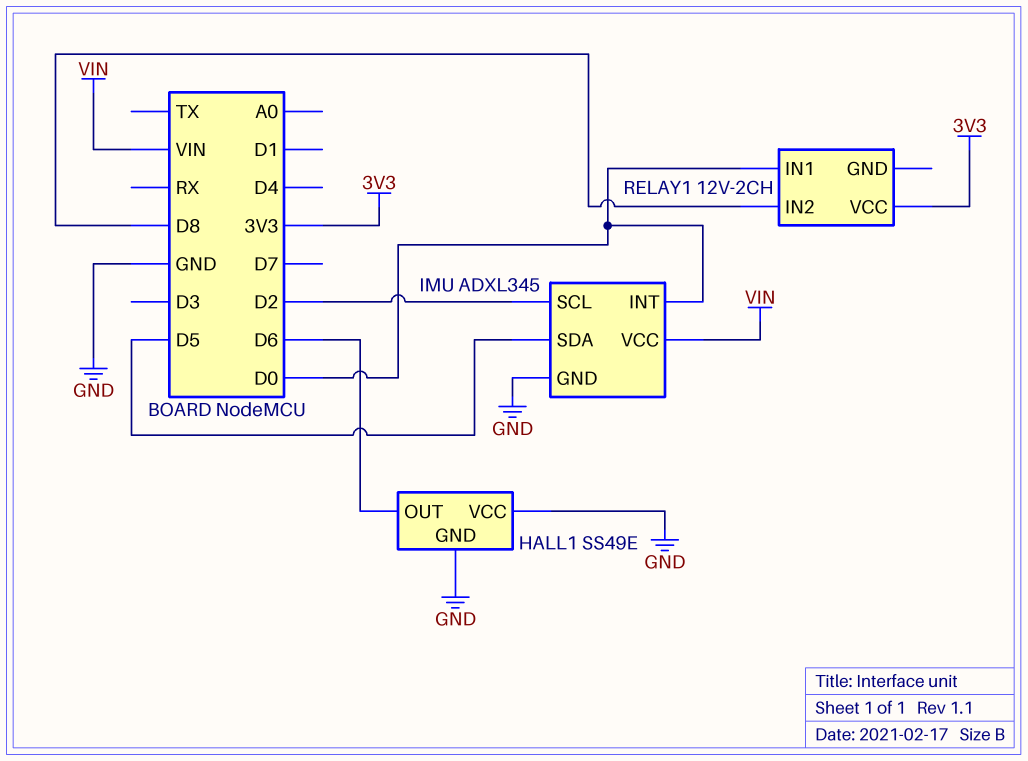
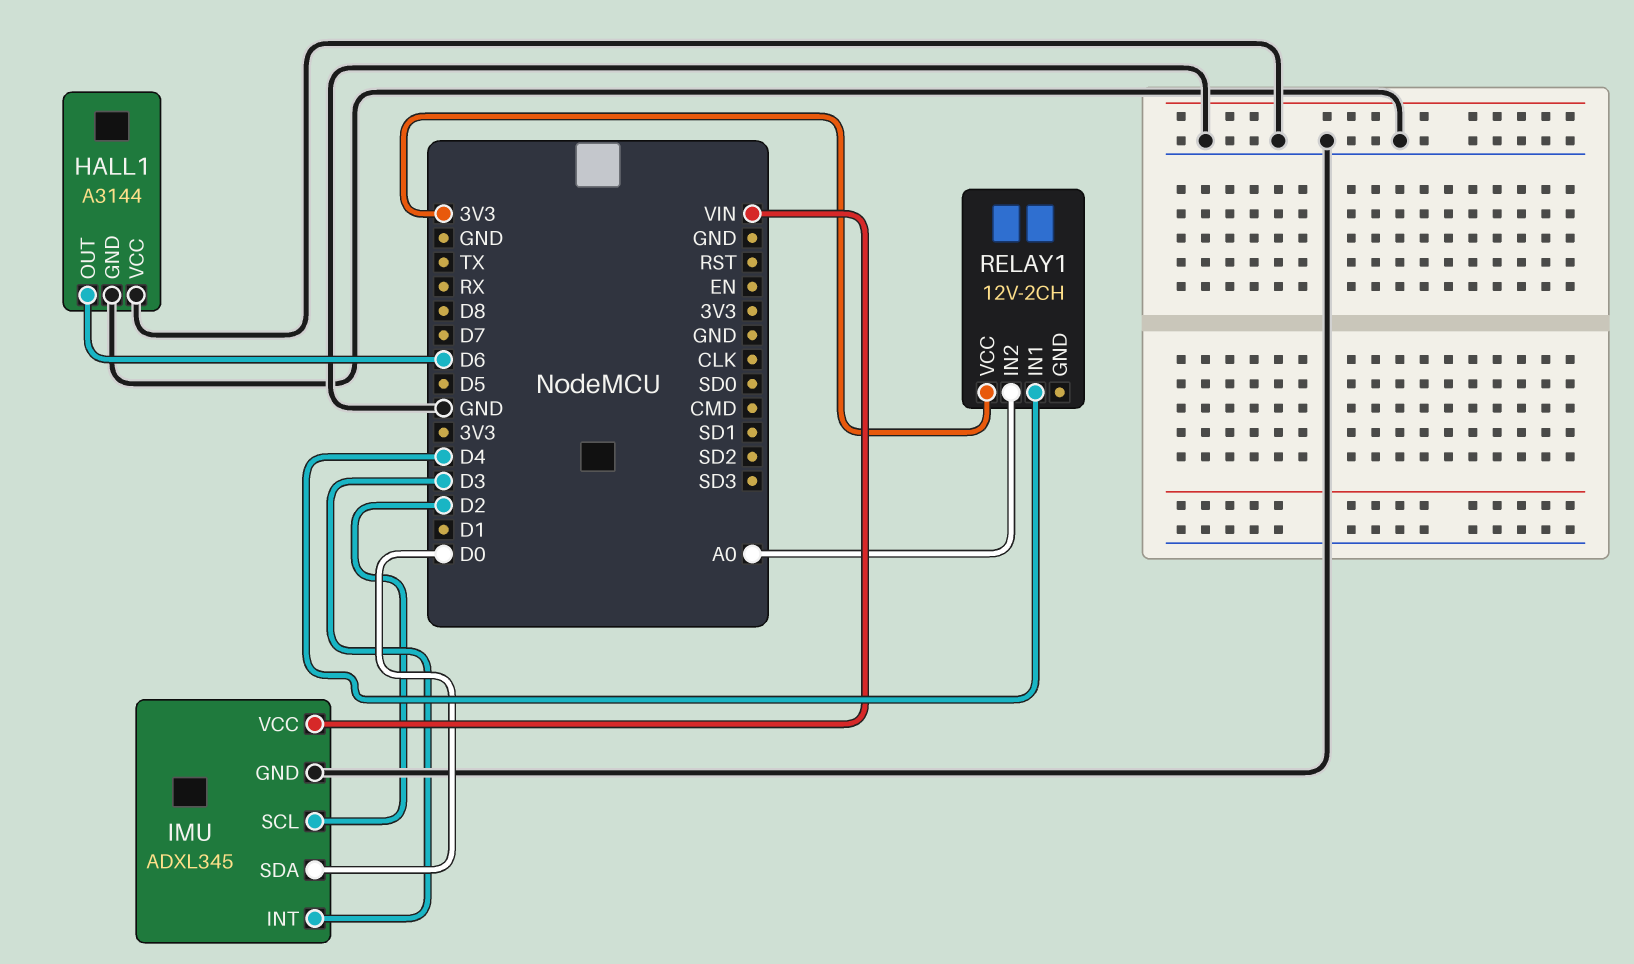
HALL1: SS49E -> A3144
IMU pin INT: D0 -> D3
IMU pin SDA: D5 -> D0
RELAY1 pin IN1: D0 -> D4
RELAY1 pin IN2: D8 -> A0

